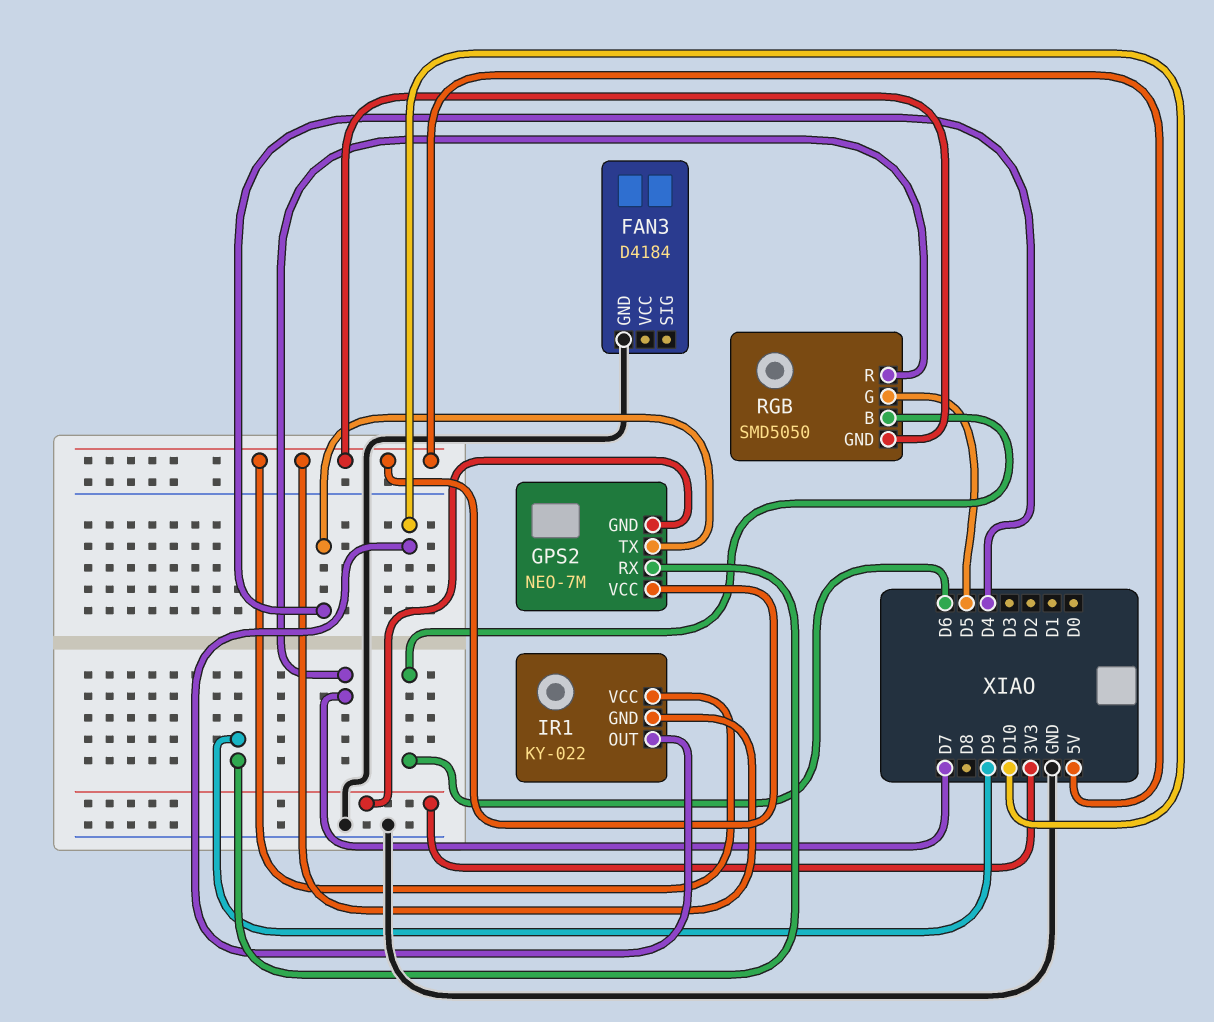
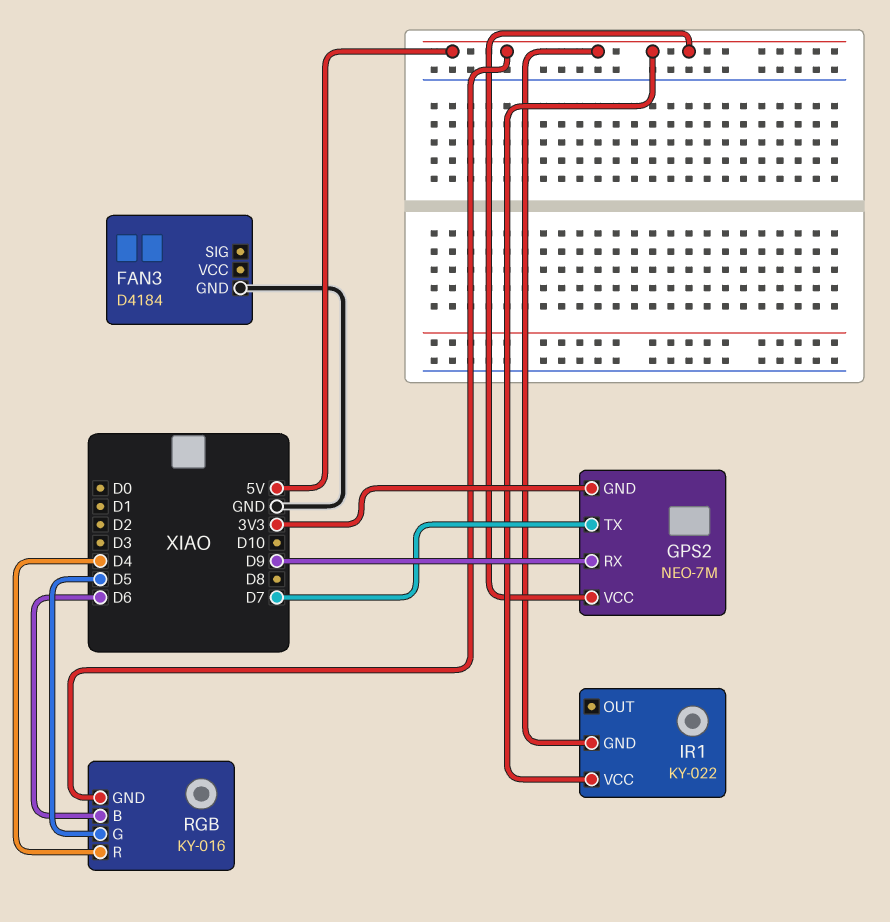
GPS2 pin TX: D4 -> D7
IR1 pin OUT: D10 -> none
RGB: SMD5050 -> KY-016
RGB pin R: D7 -> D4

